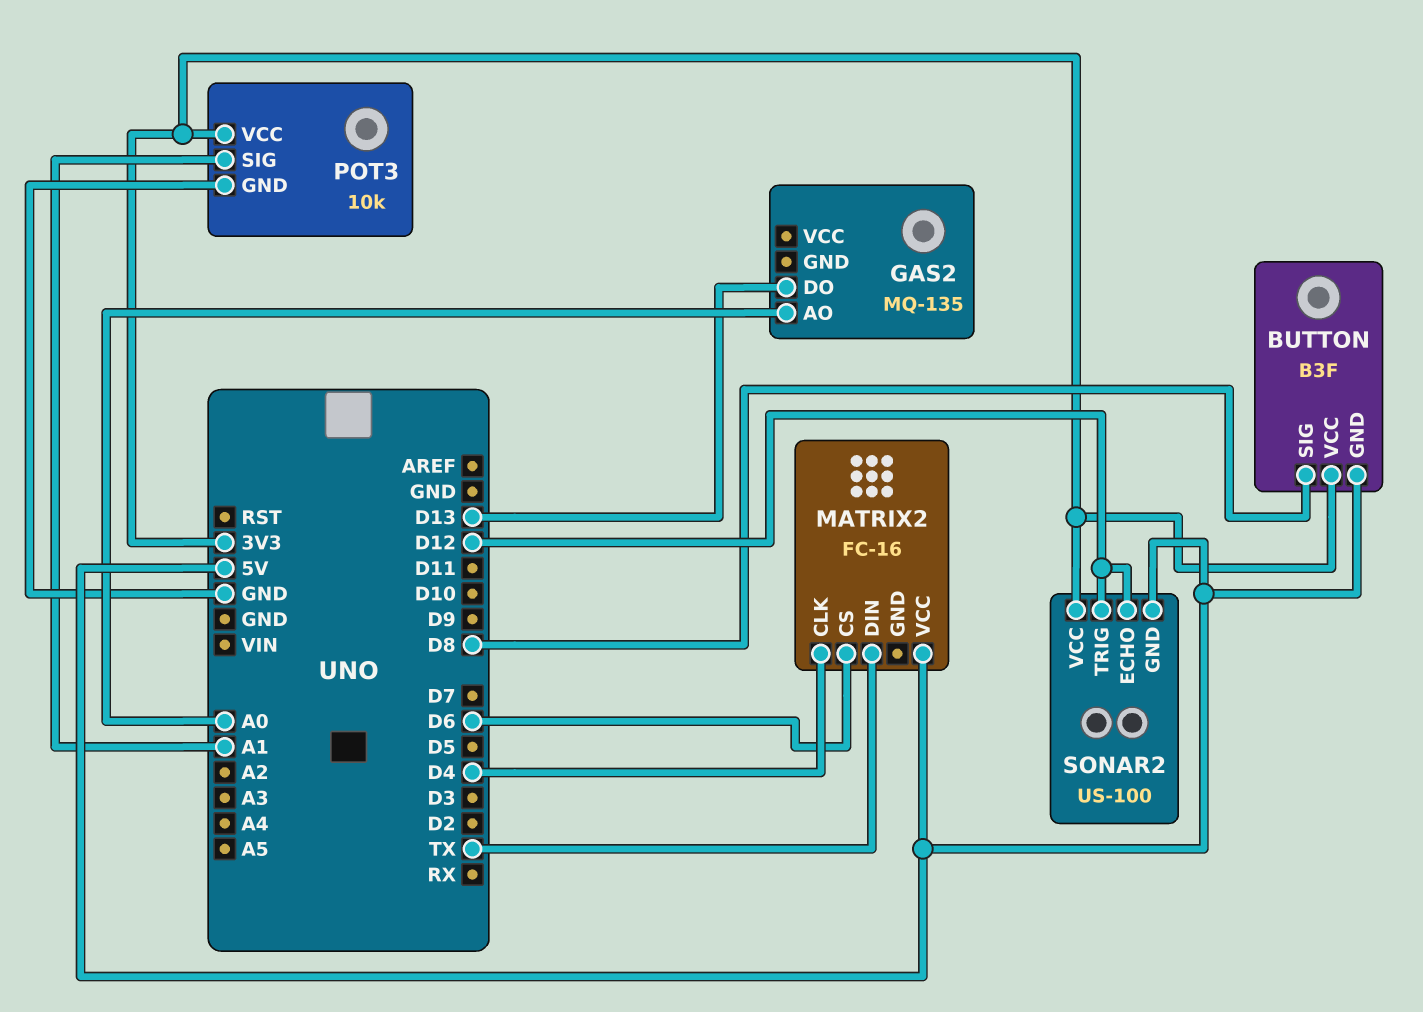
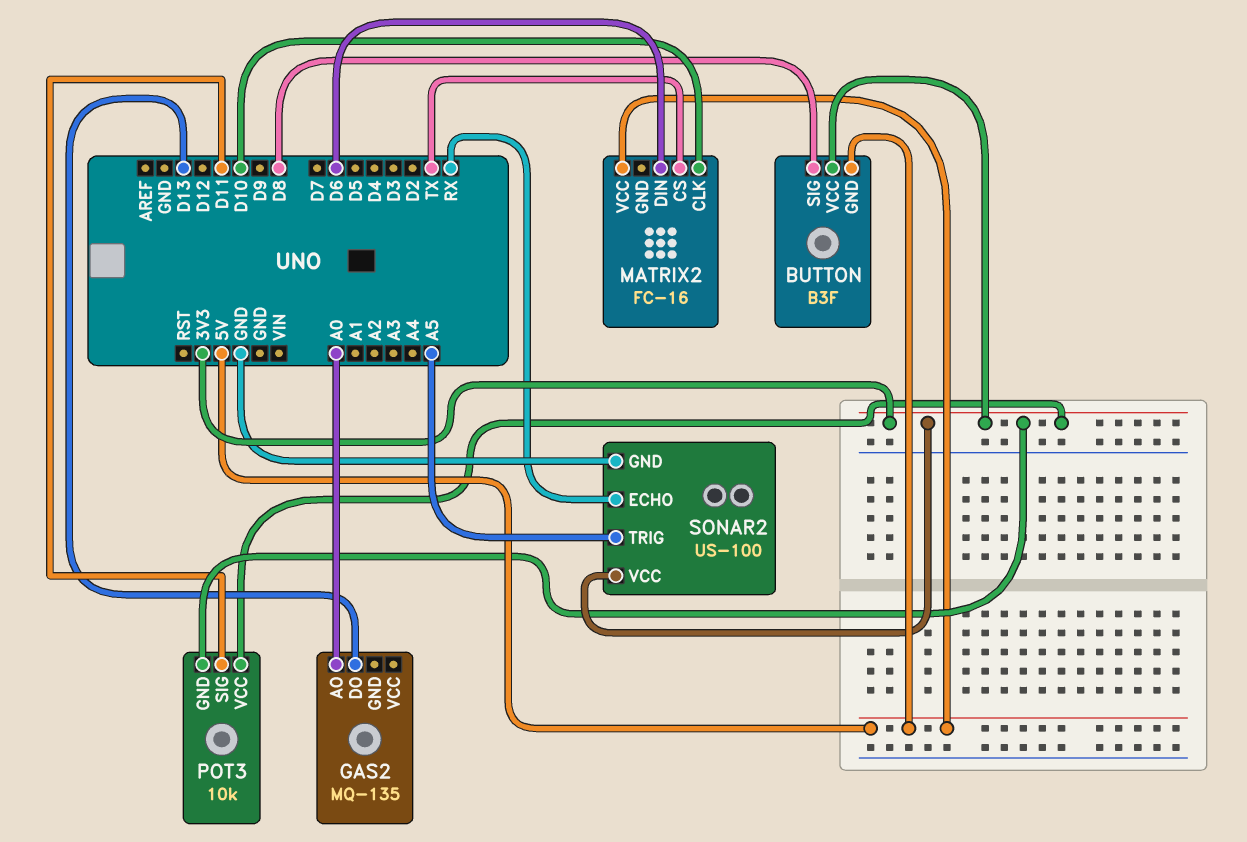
MATRIX2 pin CLK: D4 -> D10
MATRIX2 pin CS: D6 -> TX
MATRIX2 pin DIN: TX -> D6
POT3 pin GND: GND -> 3V3
POT3 pin SIG: A1 -> D11
SONAR2 pin ECHO: D12 -> RX
SONAR2 pin GND: 5V -> GND
SONAR2 pin TRIG: D12 -> A5

